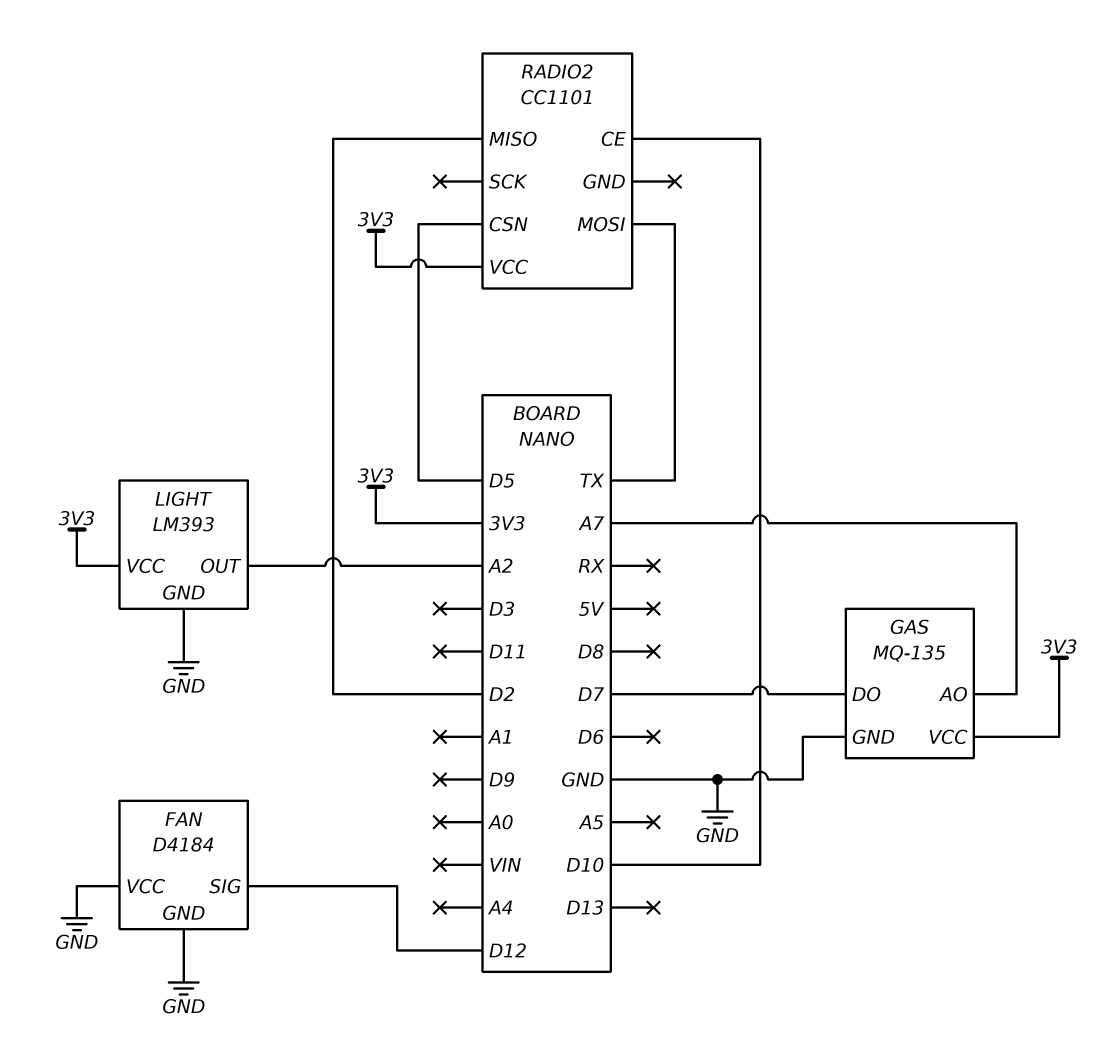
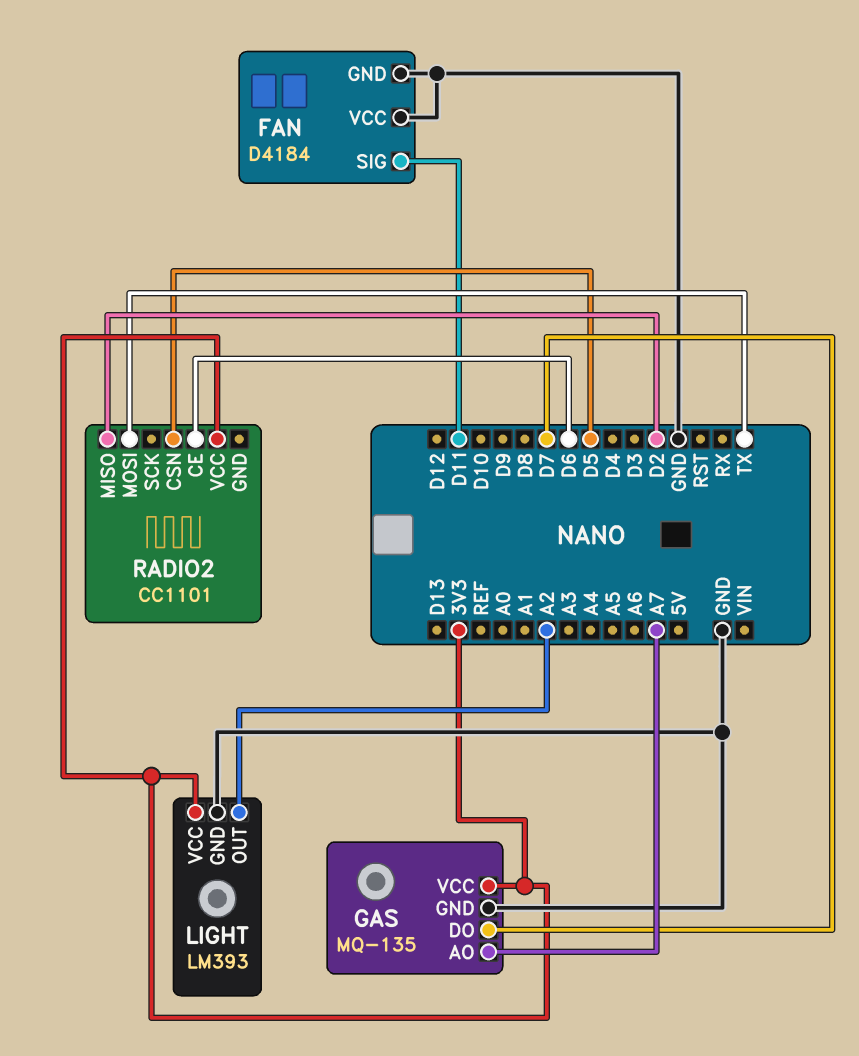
FAN pin SIG: D12 -> D11
RADIO2 pin CE: D10 -> D6

